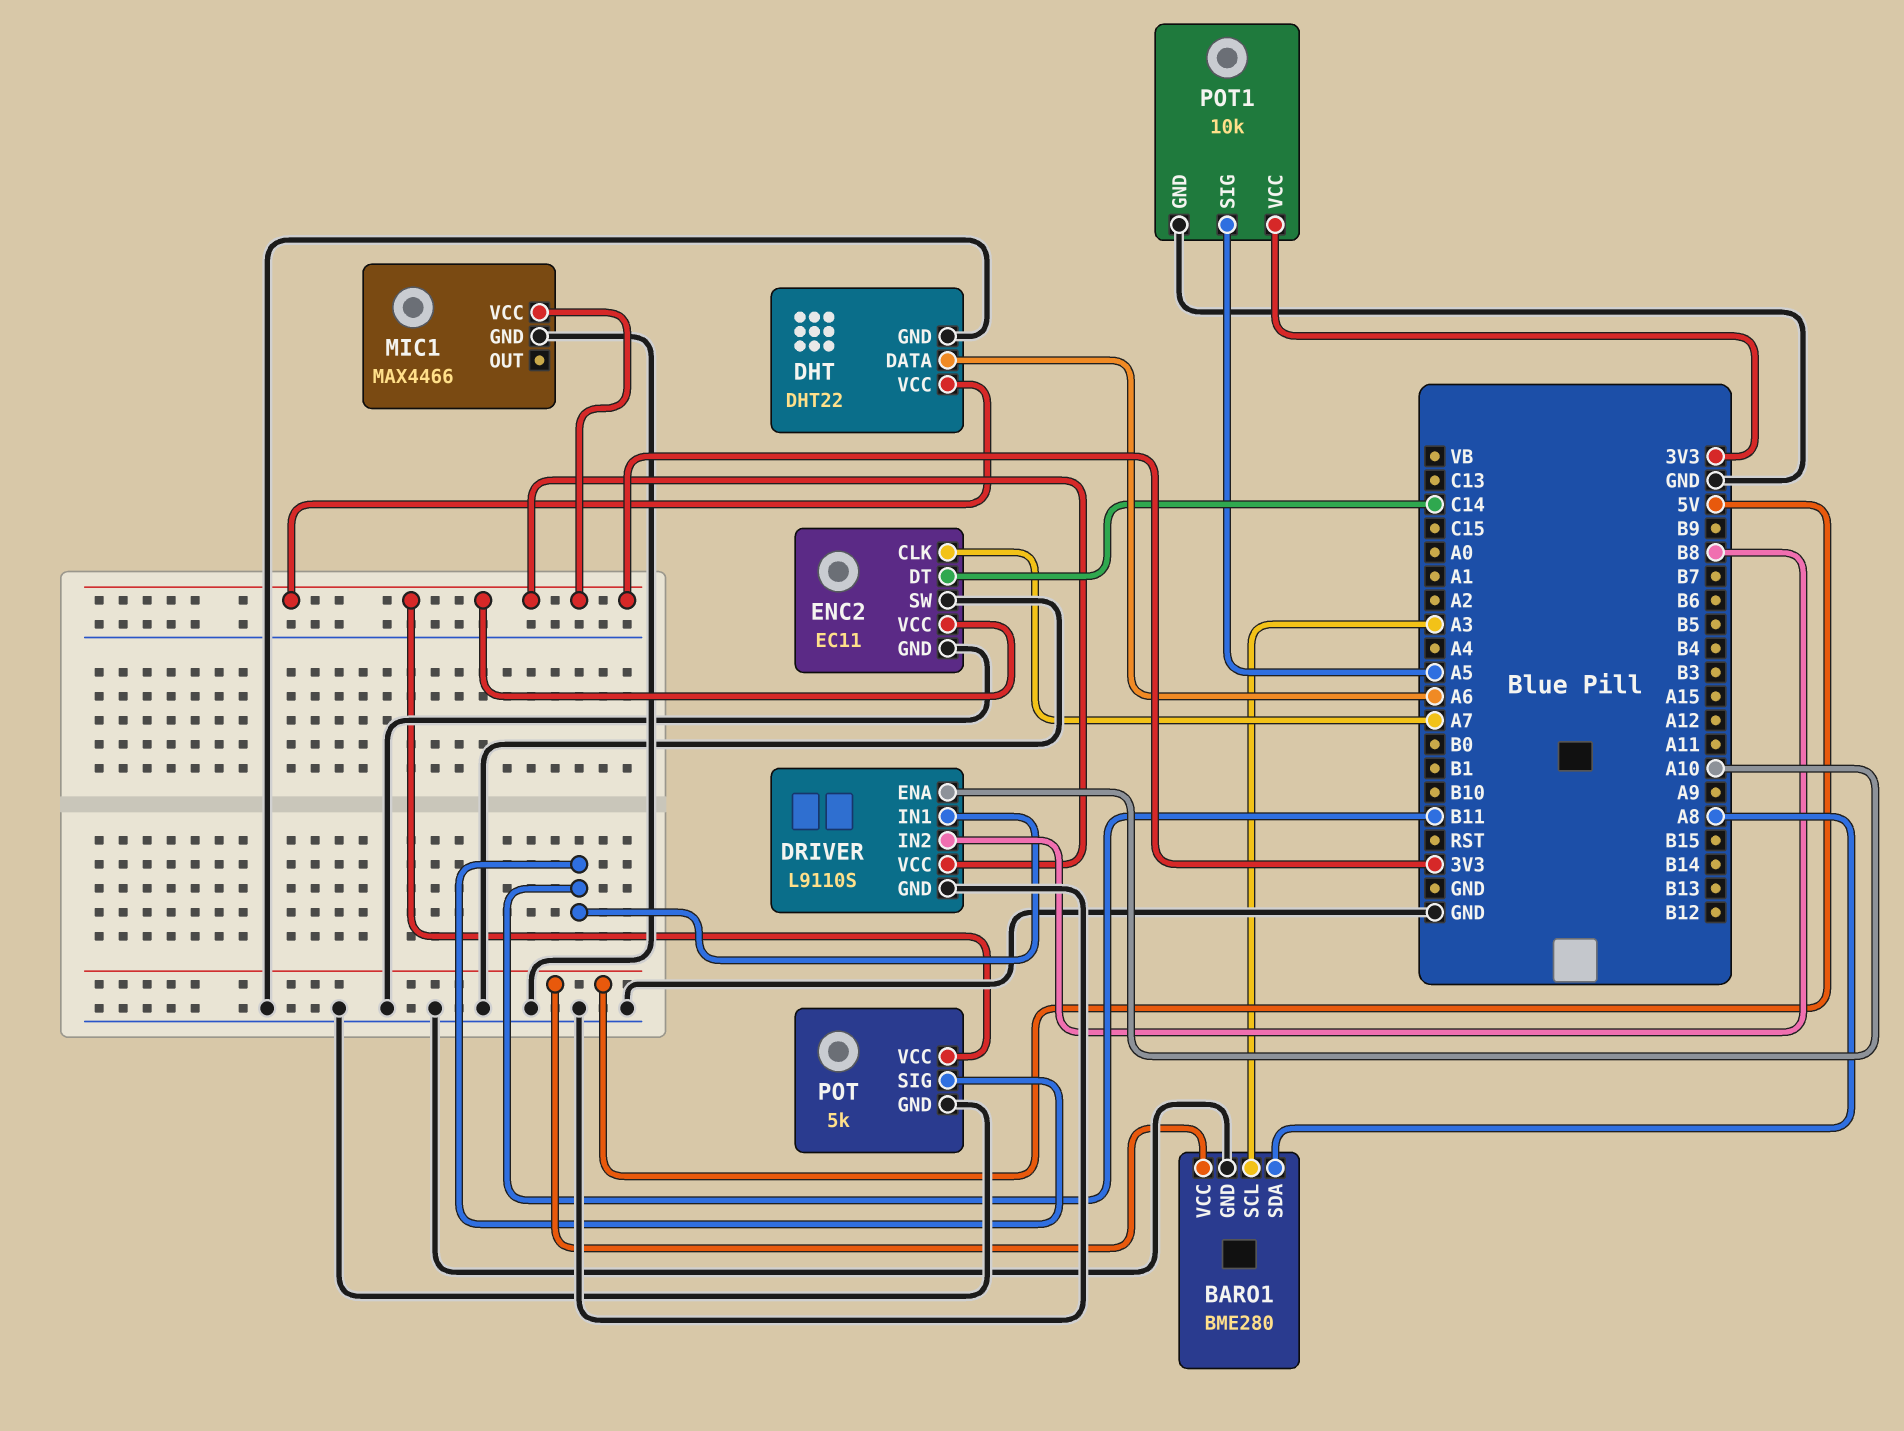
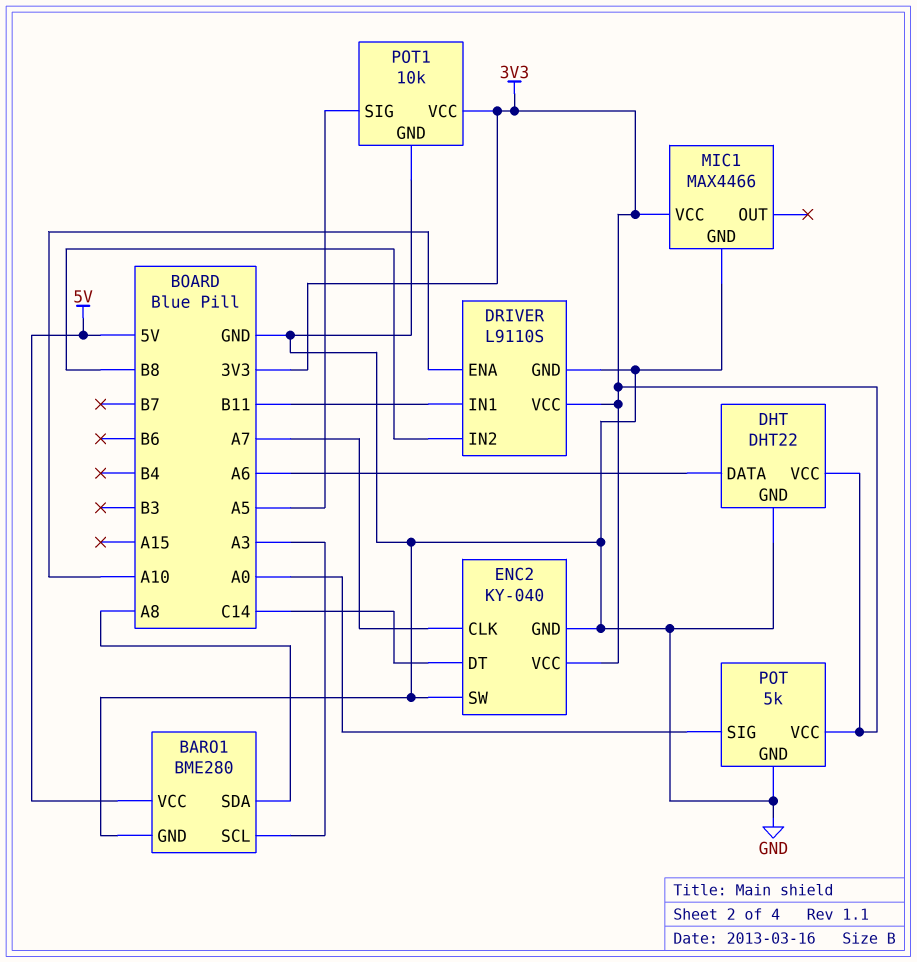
ENC2: EC11 -> KY-040
POT pin SIG: B11 -> A0

